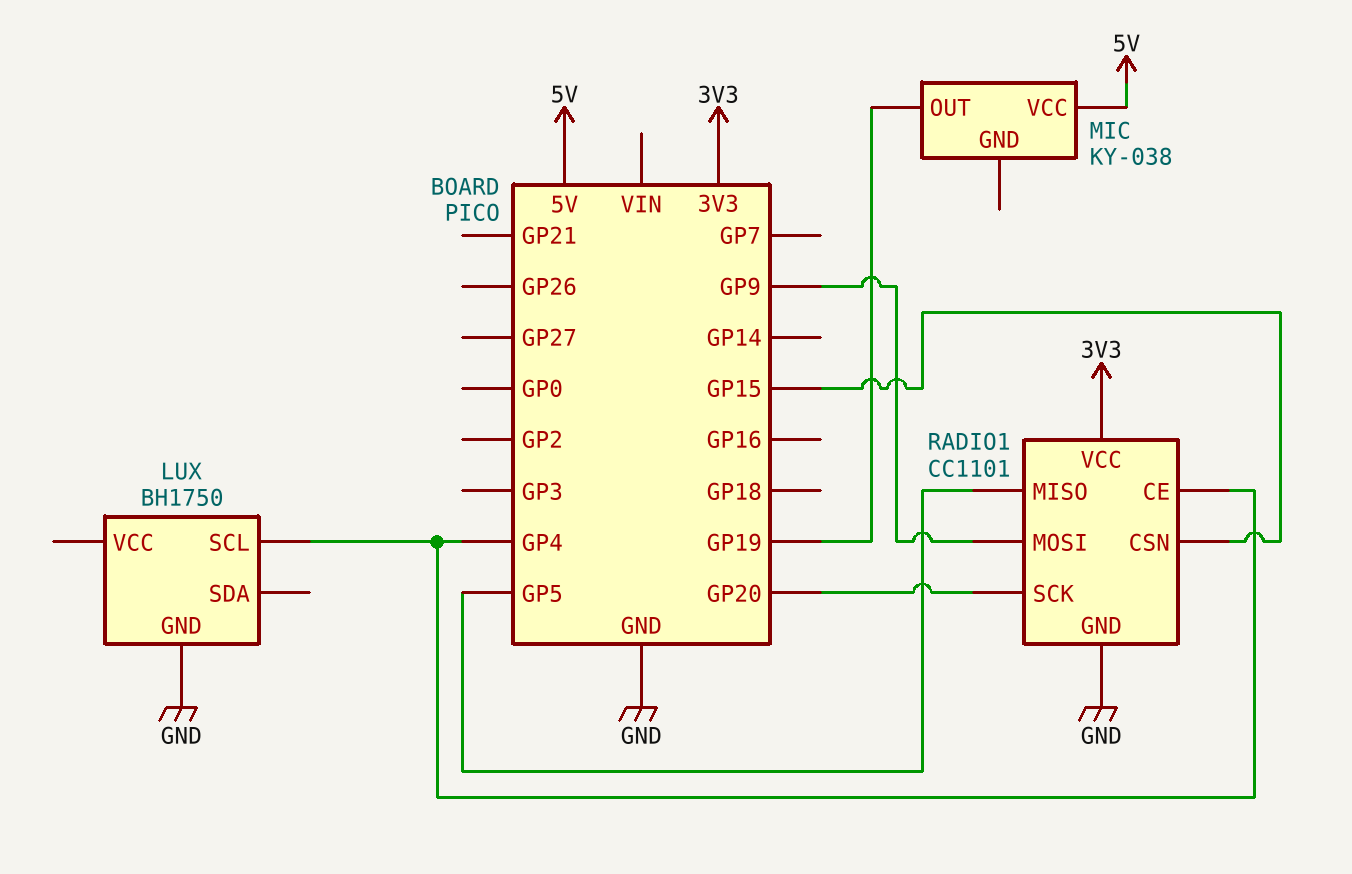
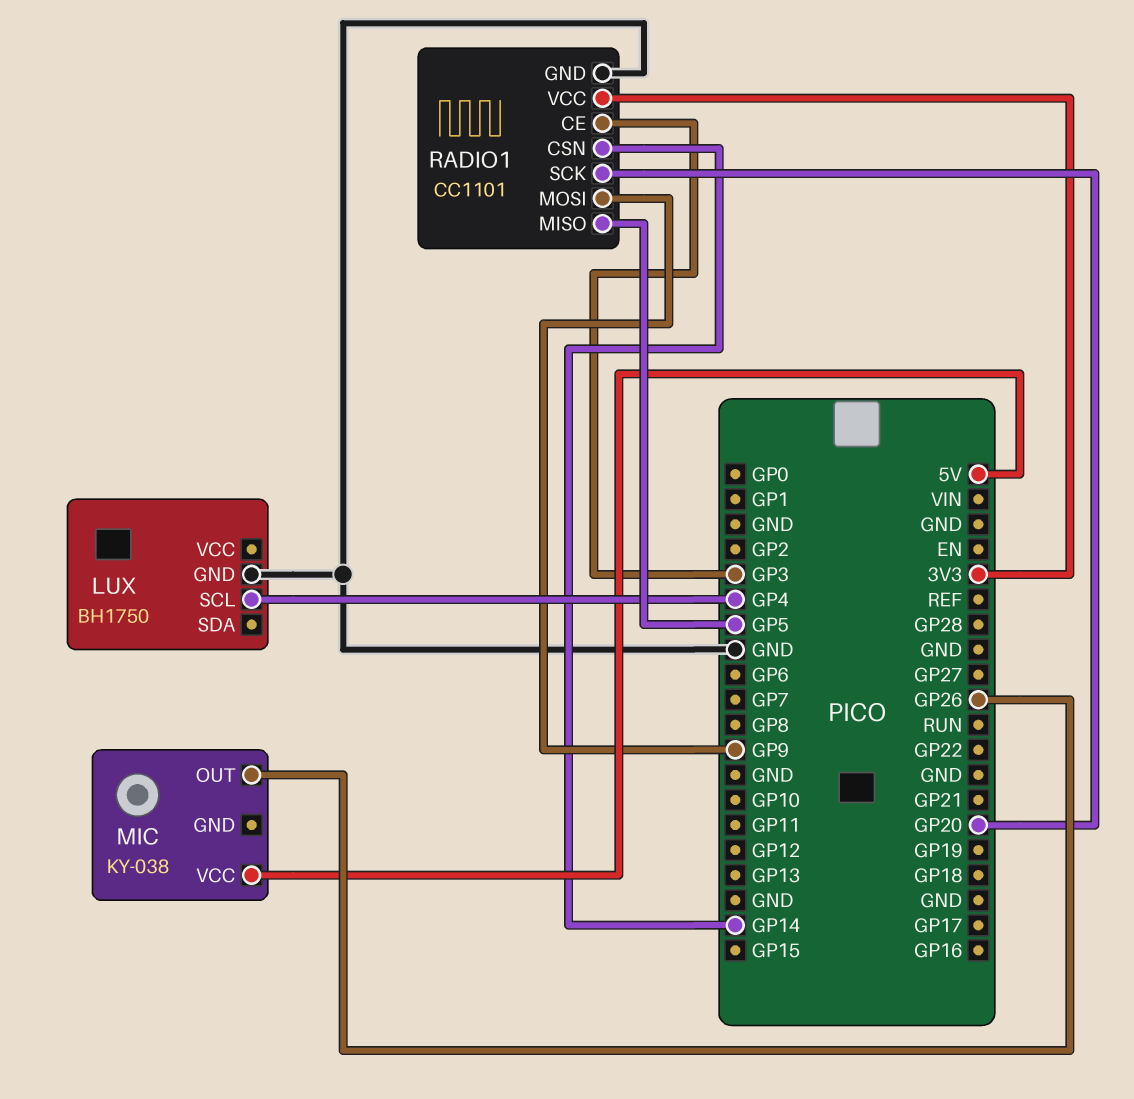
MIC pin OUT: GP19 -> GP26
RADIO1 pin CE: GP4 -> GP3
RADIO1 pin CSN: GP15 -> GP14

